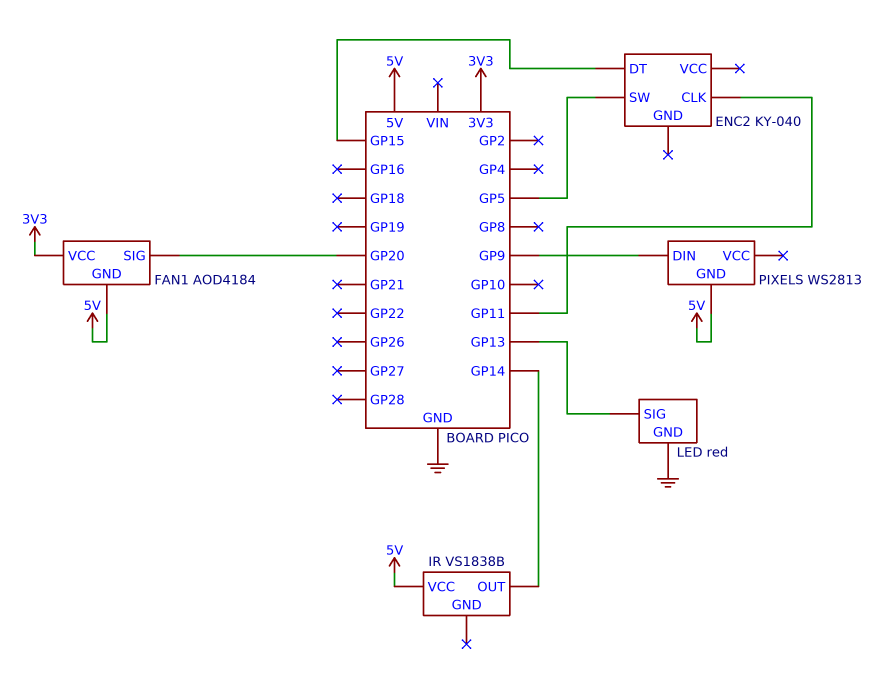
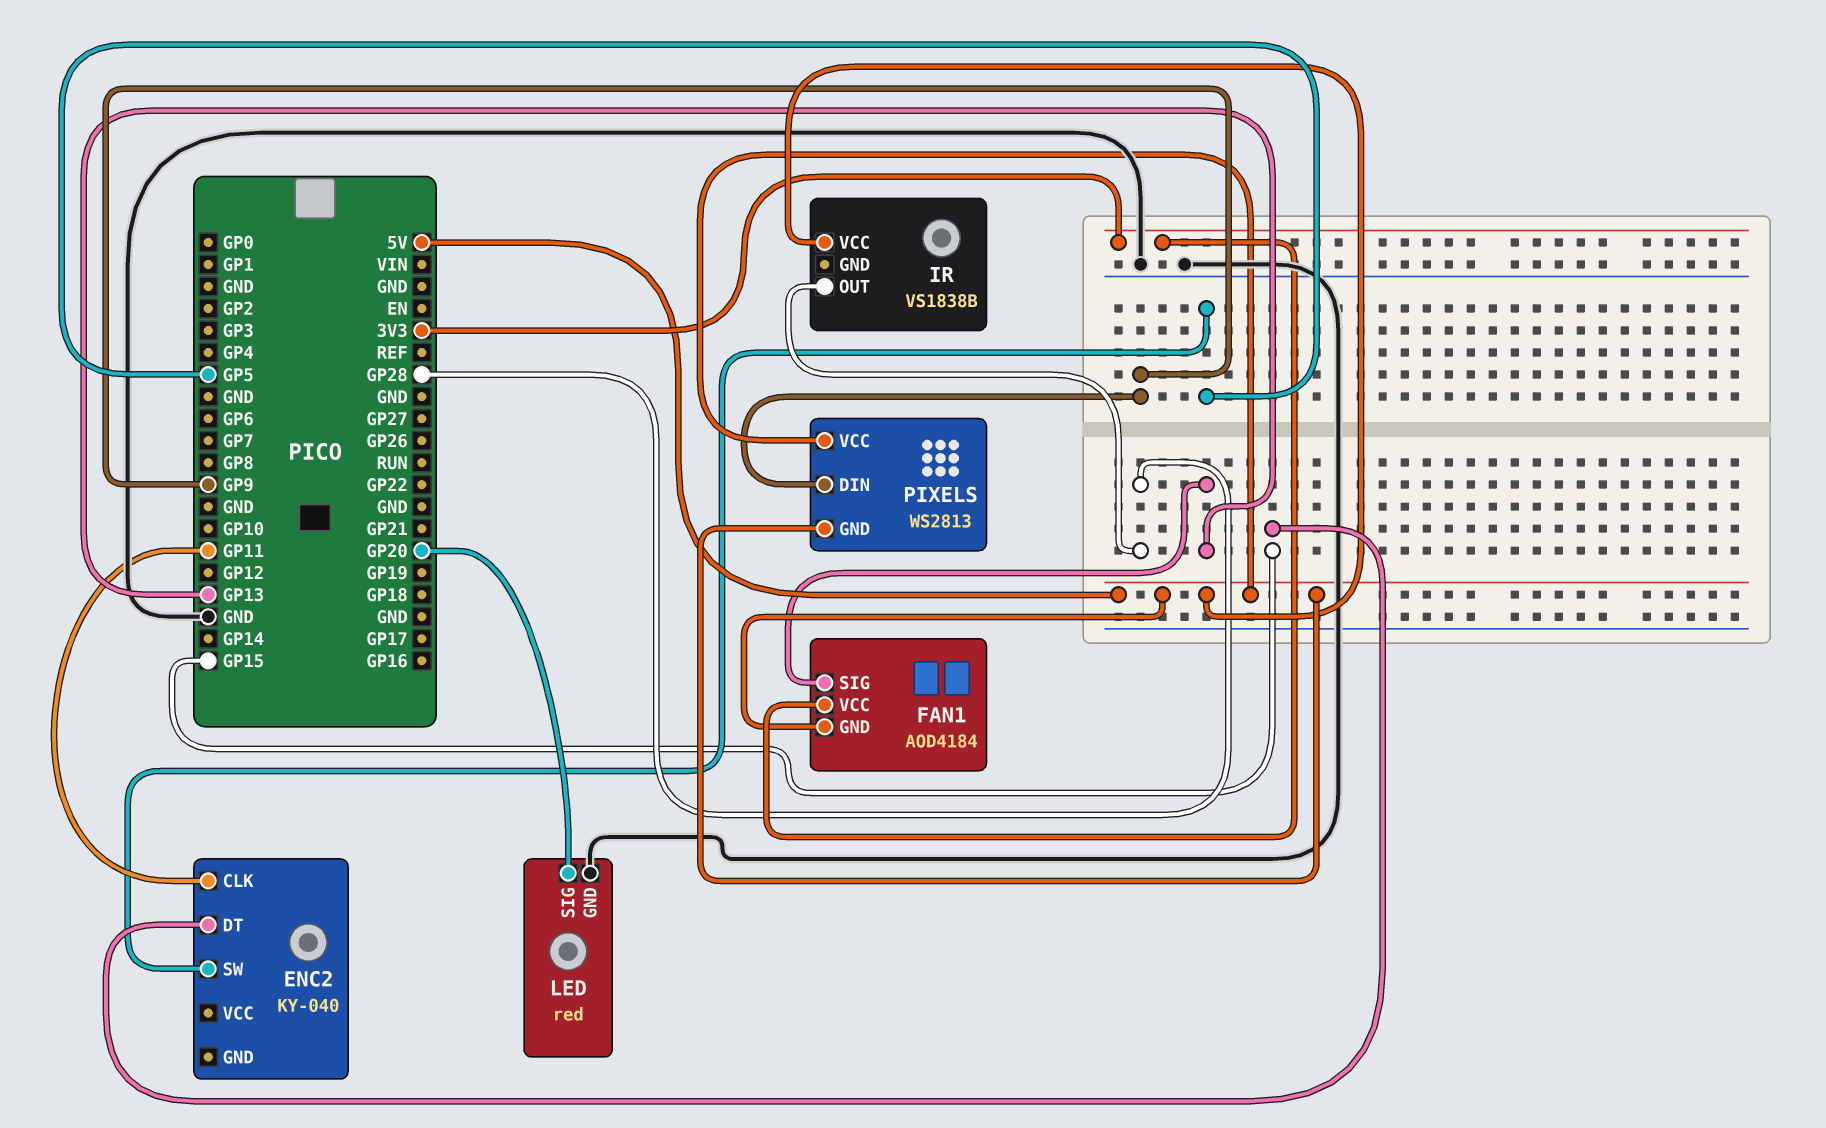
FAN1 pin SIG: GP20 -> GP13
IR pin OUT: GP14 -> GP28
LED pin SIG: GP13 -> GP20
PIXELS pin VCC: none -> 5V

